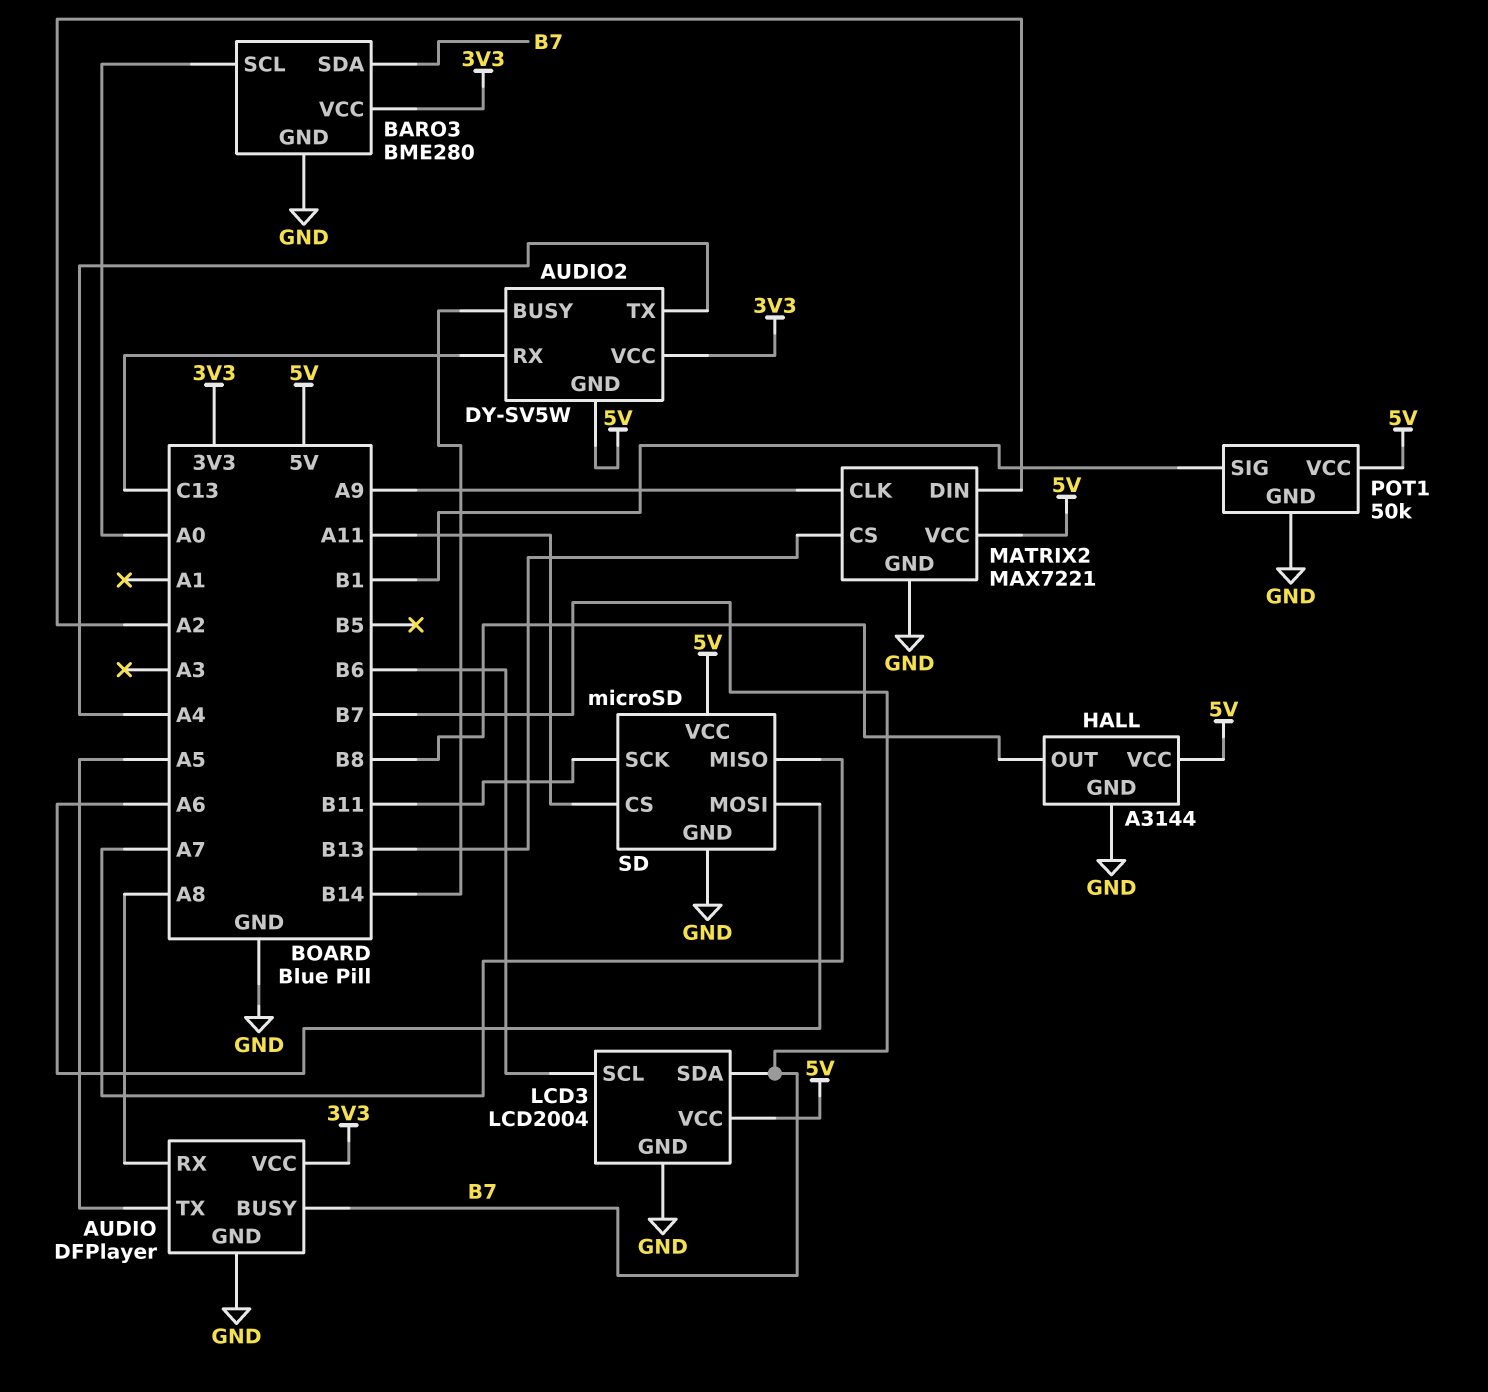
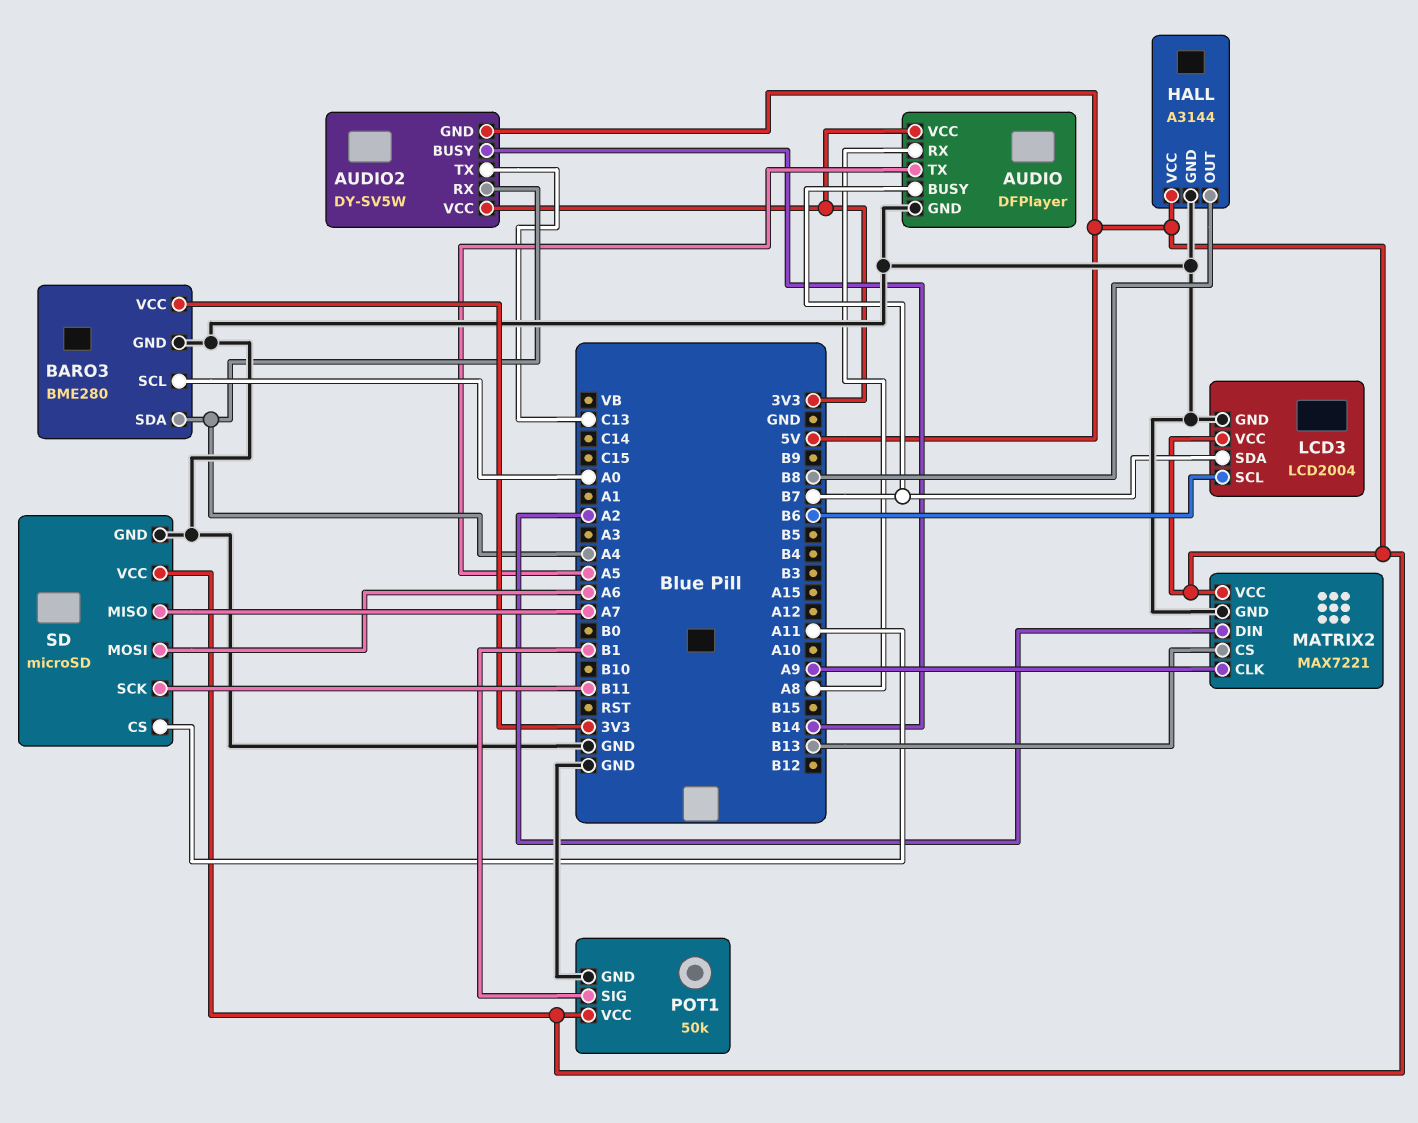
AUDIO2 pin RX: C13 -> A4
AUDIO2 pin TX: A4 -> C13
BARO3 pin SDA: B7 -> A4

